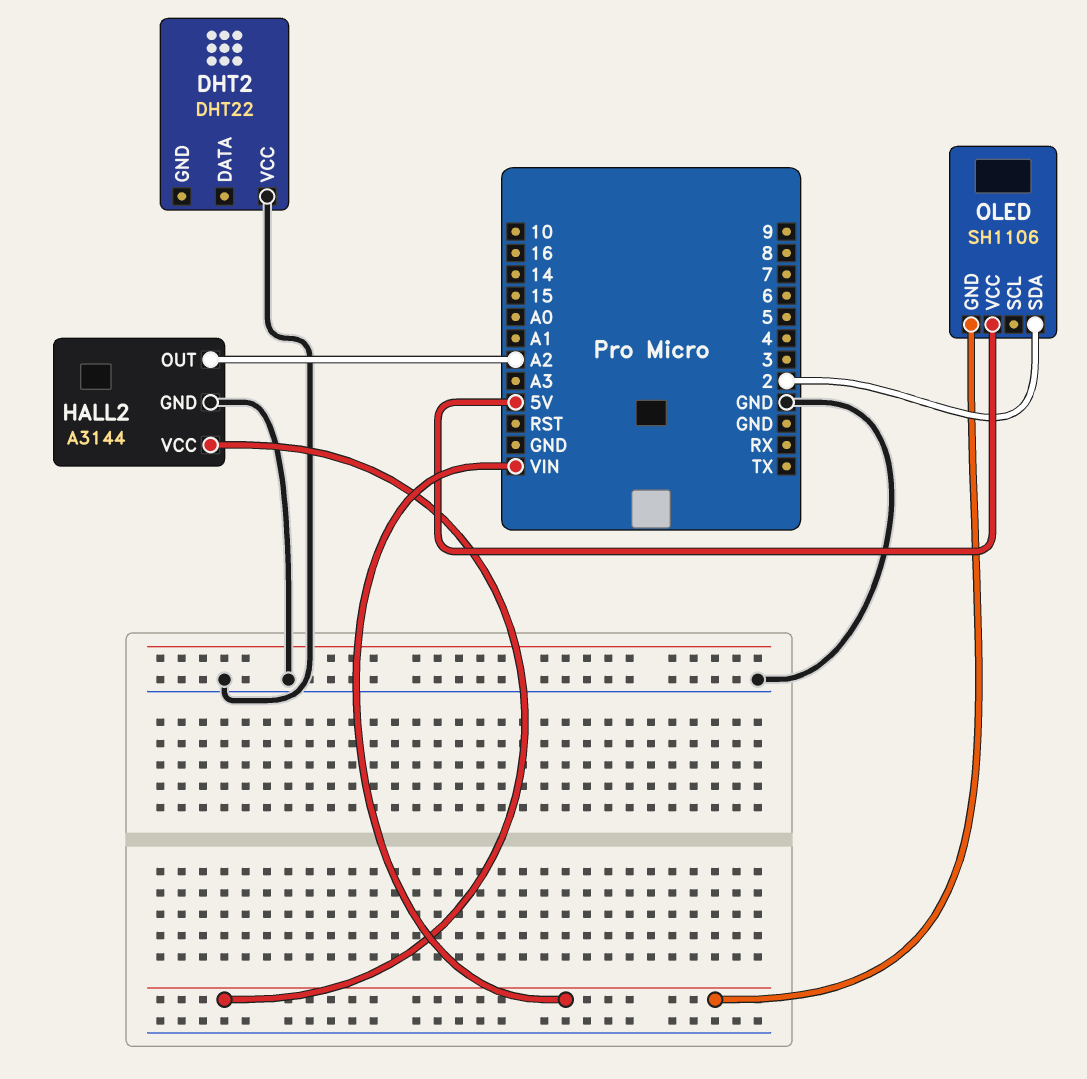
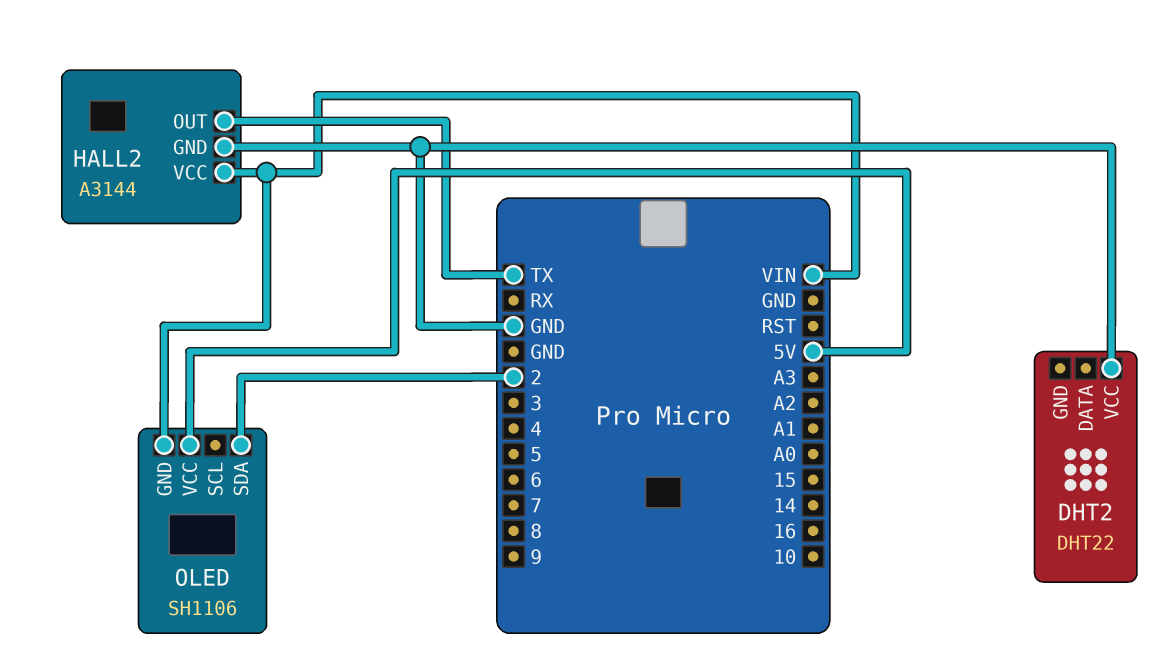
HALL2 pin OUT: A2 -> TX

